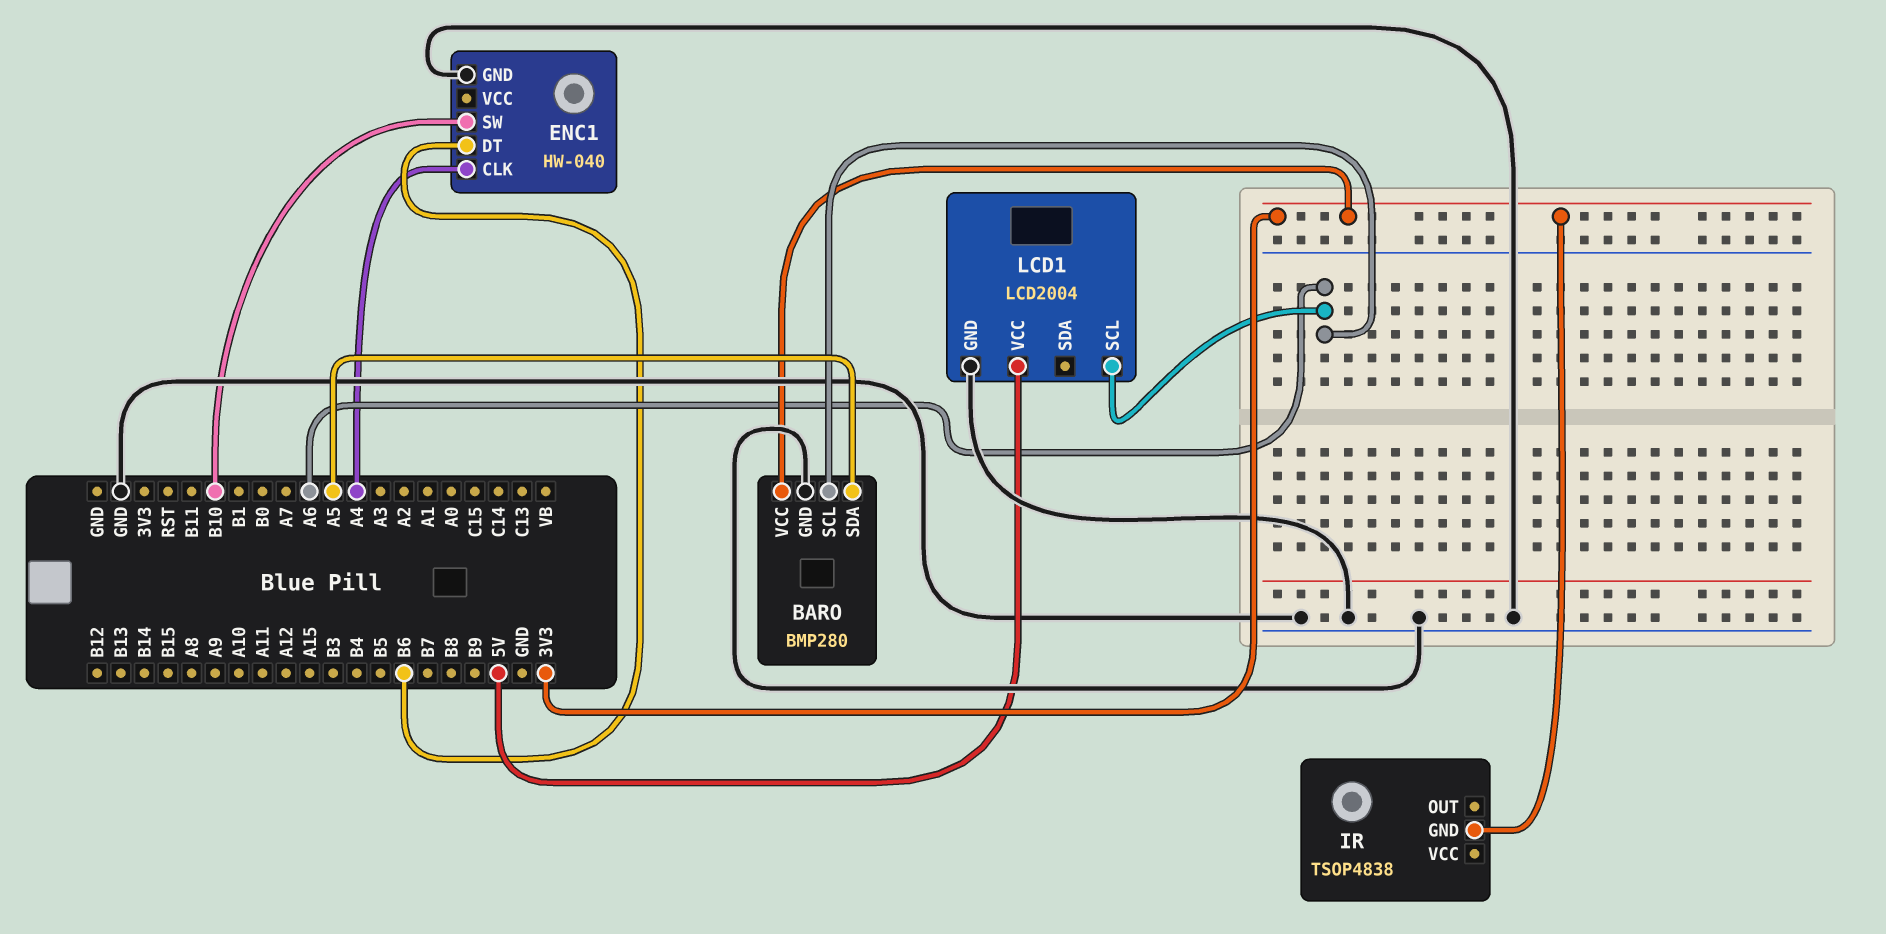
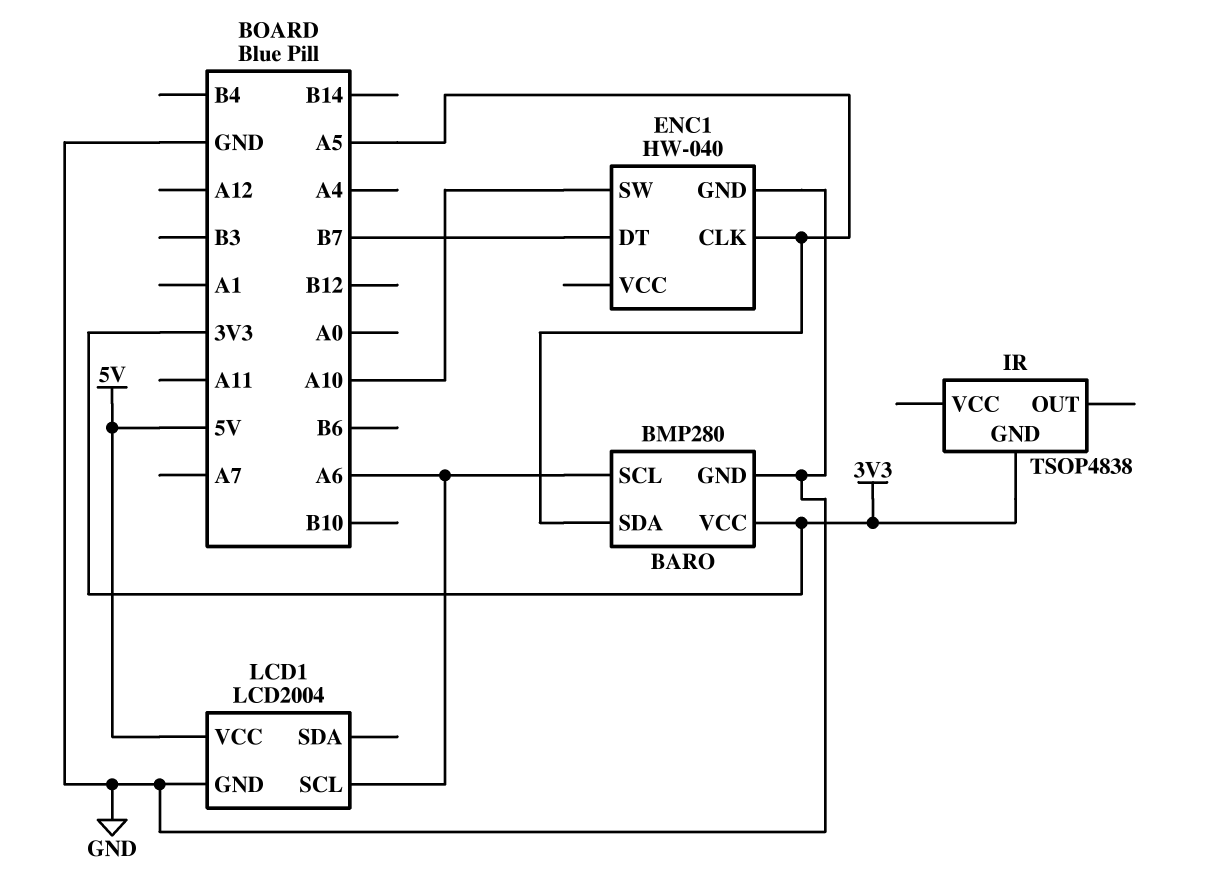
ENC1 pin CLK: A4 -> A5
ENC1 pin DT: B6 -> B7
ENC1 pin SW: B10 -> A10

